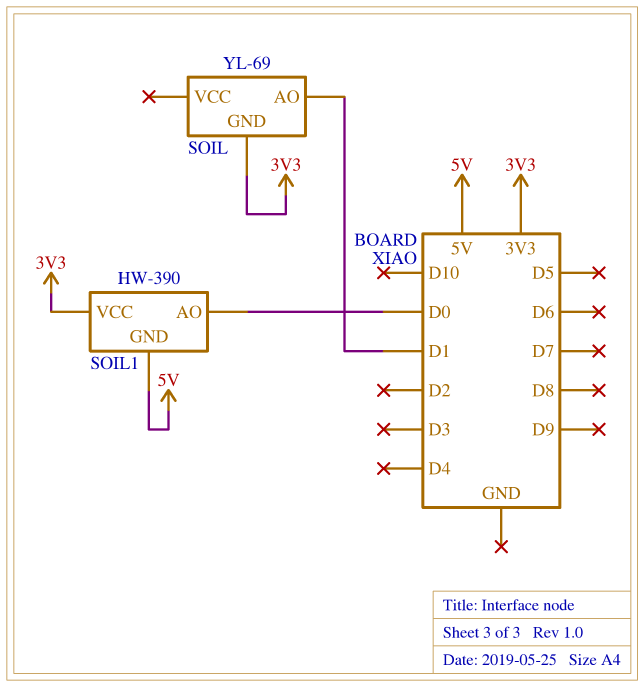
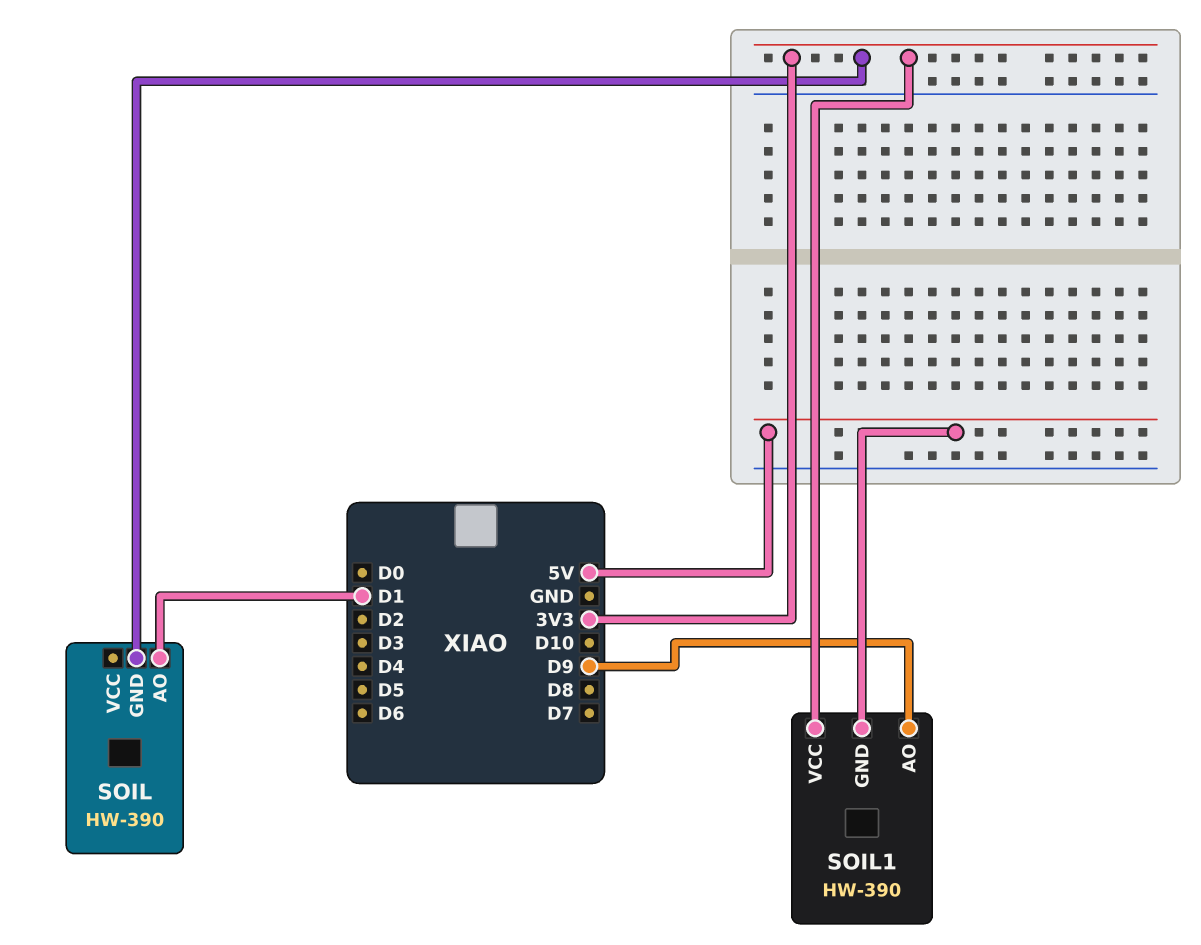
SOIL: YL-69 -> HW-390
SOIL1 pin AO: D0 -> D9

